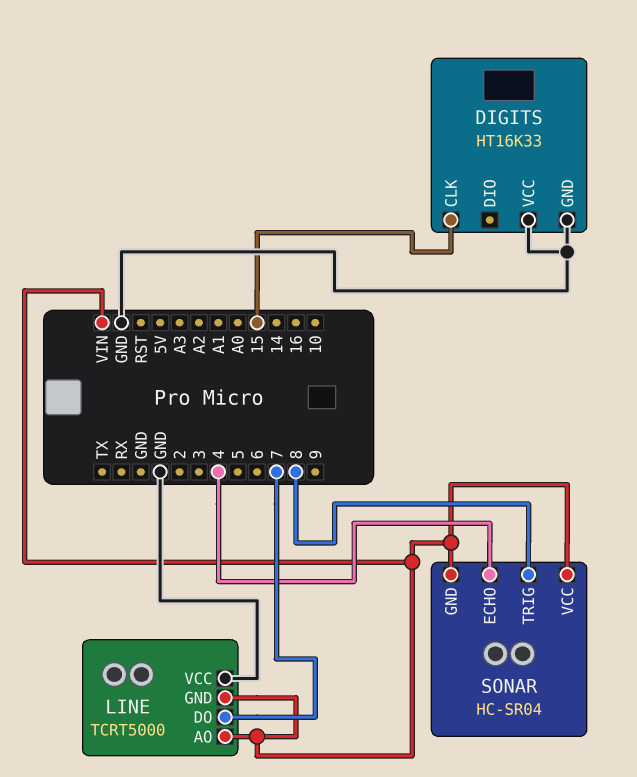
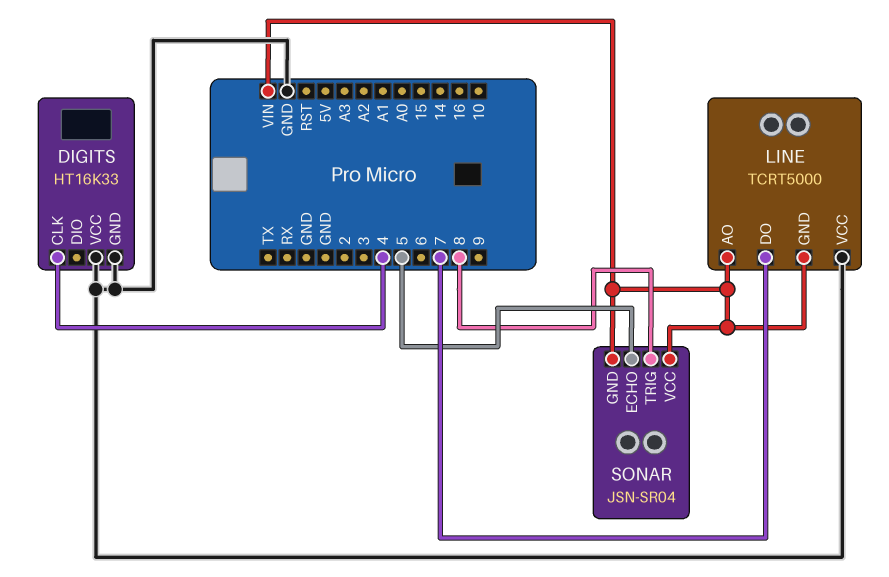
DIGITS pin CLK: 15 -> 4
SONAR: HC-SR04 -> JSN-SR04
SONAR pin ECHO: 4 -> 5

